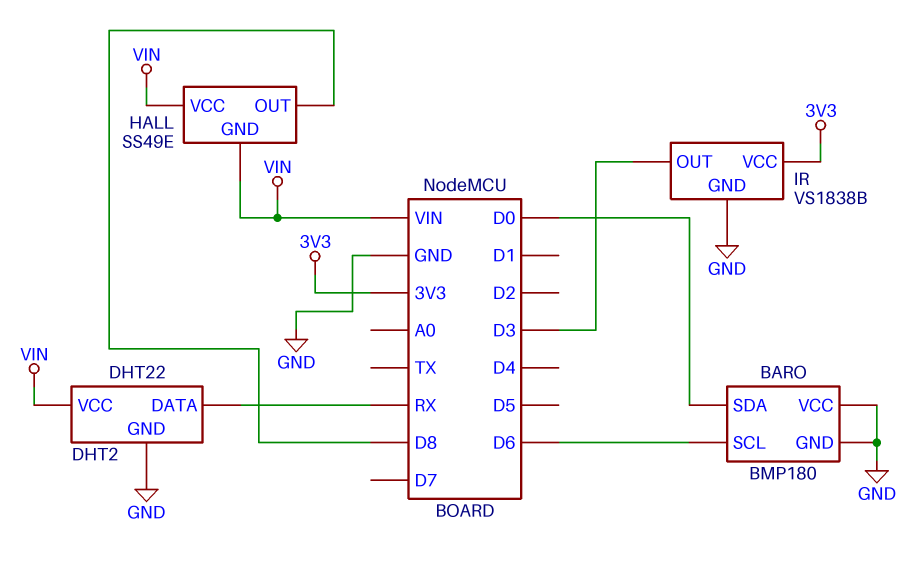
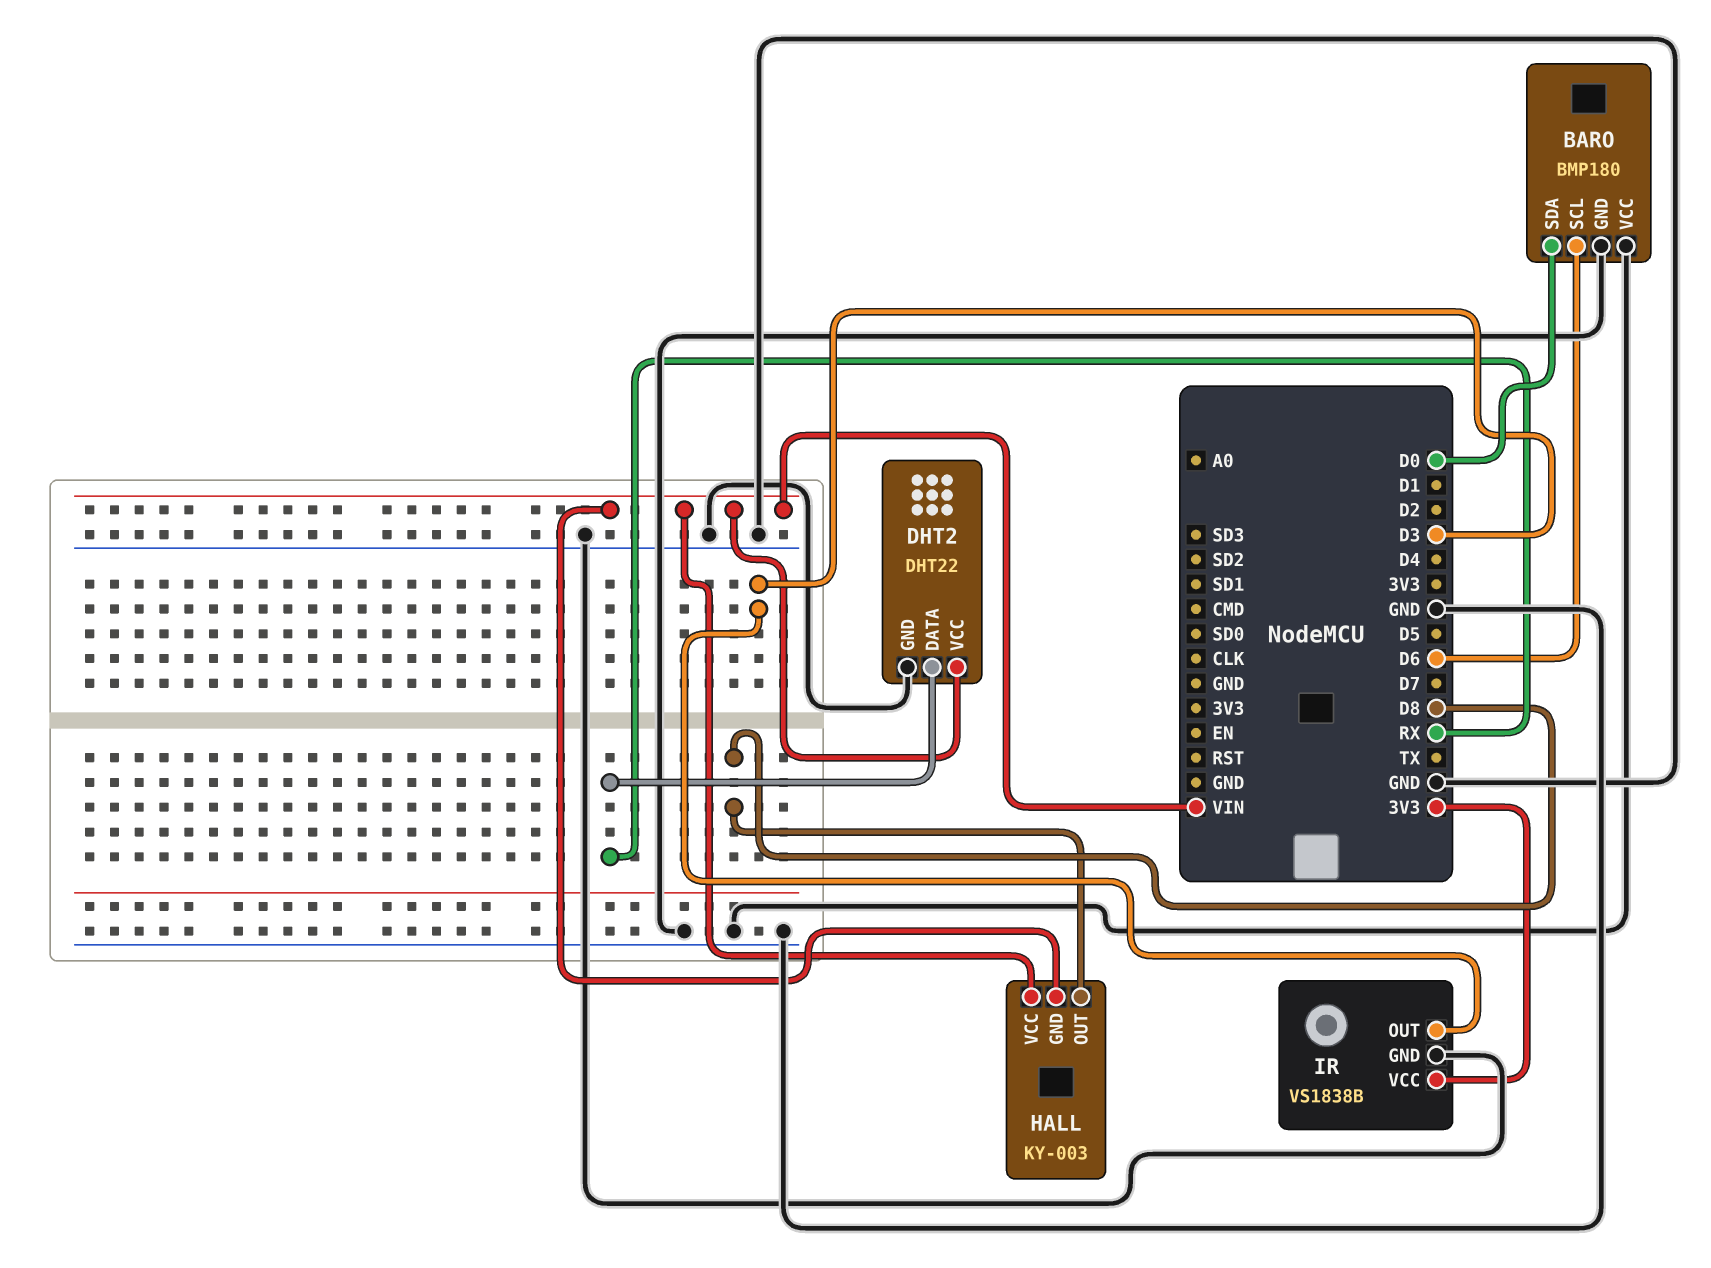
HALL: SS49E -> KY-003

